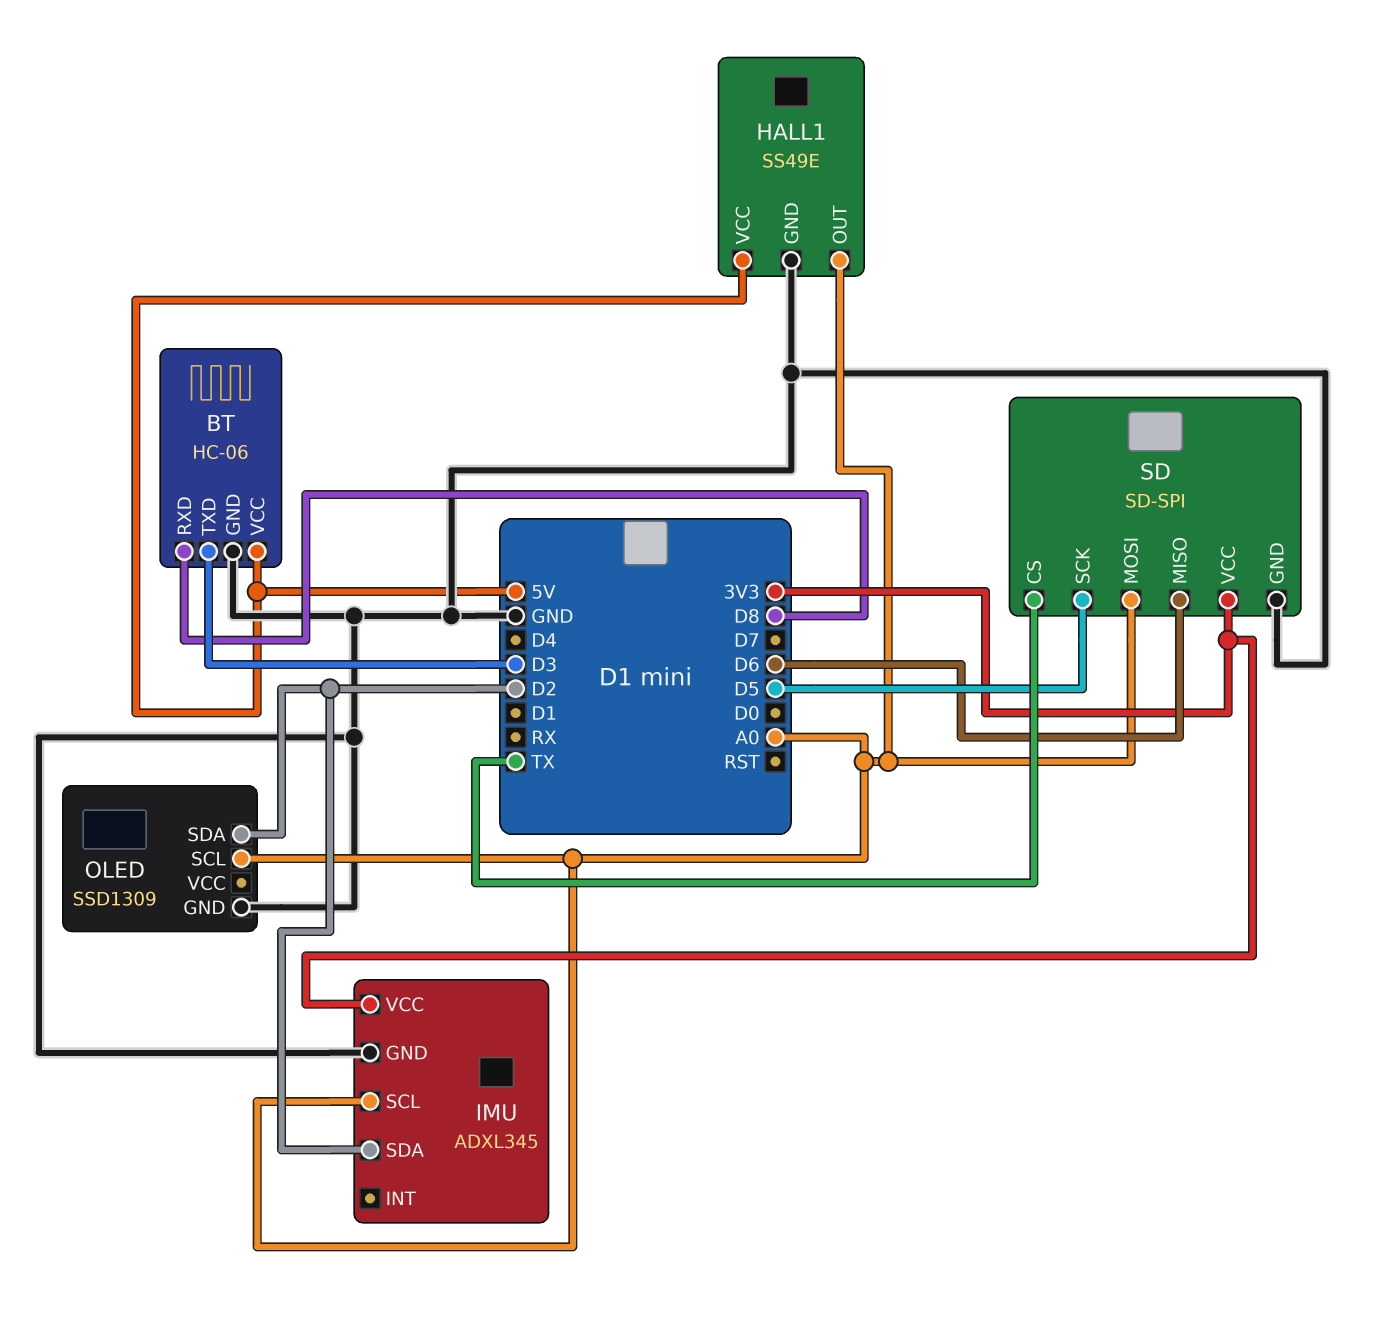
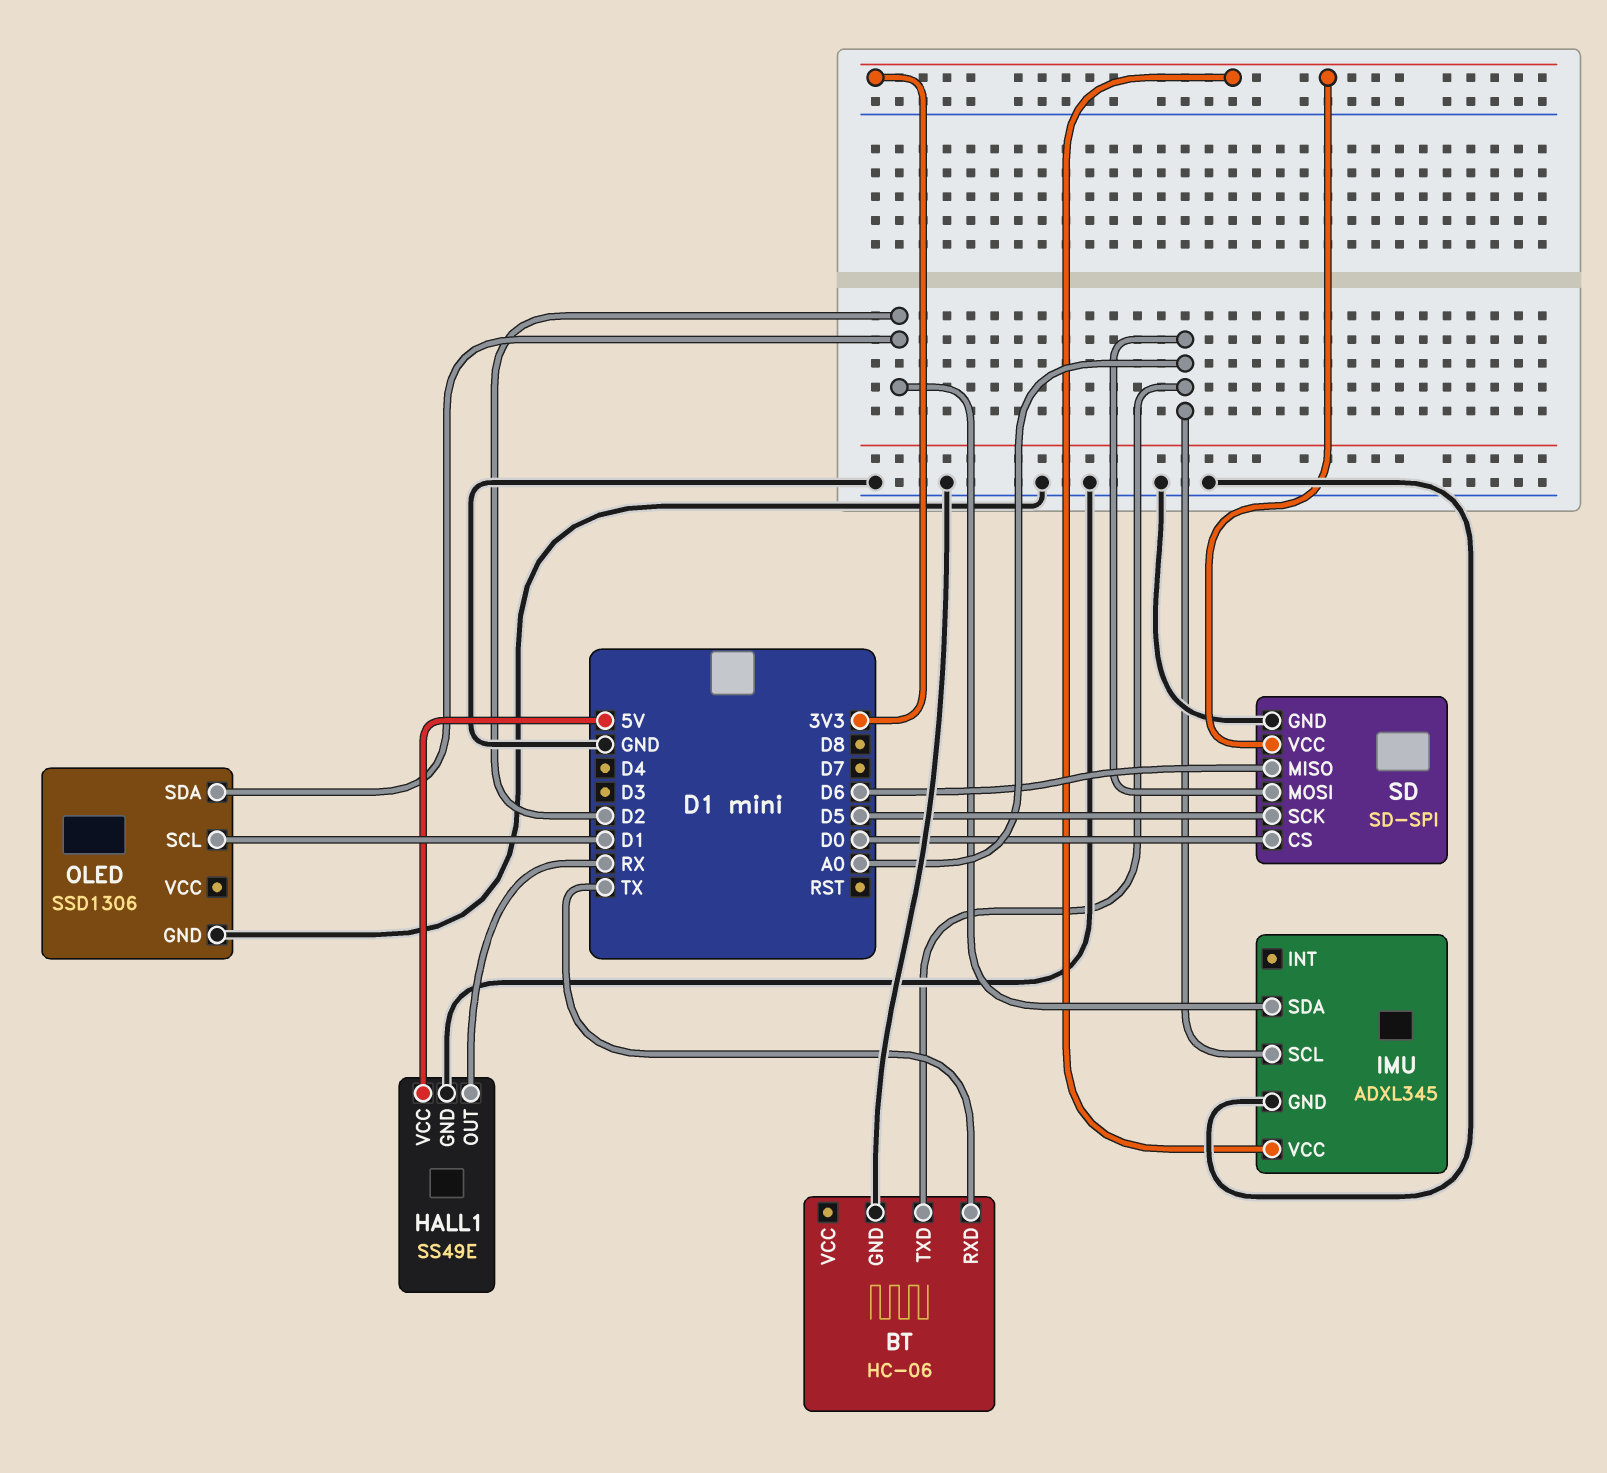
BT pin RXD: D8 -> TX
BT pin TXD: D3 -> A0
BT pin VCC: 5V -> none
HALL1 pin OUT: A0 -> RX
OLED: SSD1309 -> SSD1306
OLED pin SCL: A0 -> D1
SD pin CS: TX -> D0

